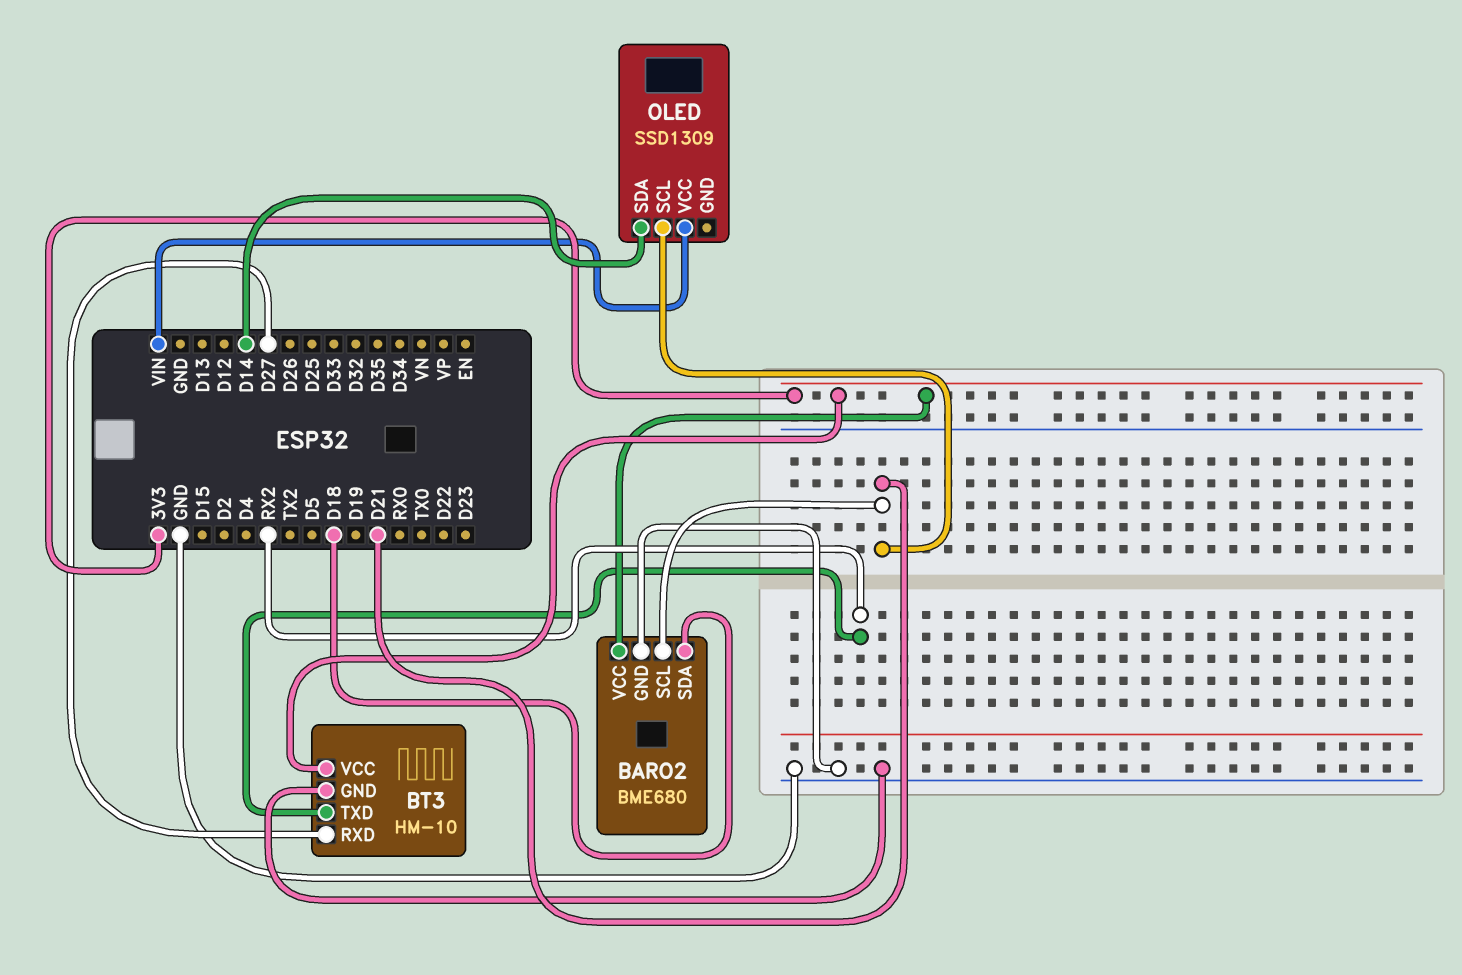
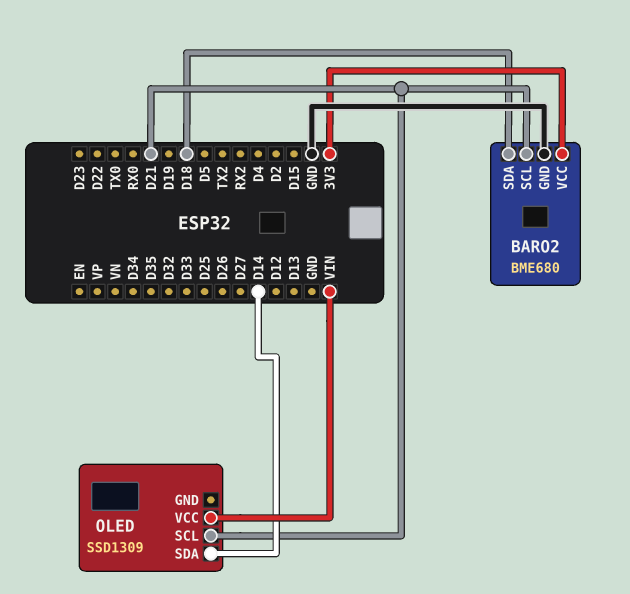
BT3: HM-10 -> none
BT3 pin GND: GND -> none
BT3 pin RXD: D27 -> none
BT3 pin TXD: RX2 -> none
BT3 pin VCC: 3V3 -> none

